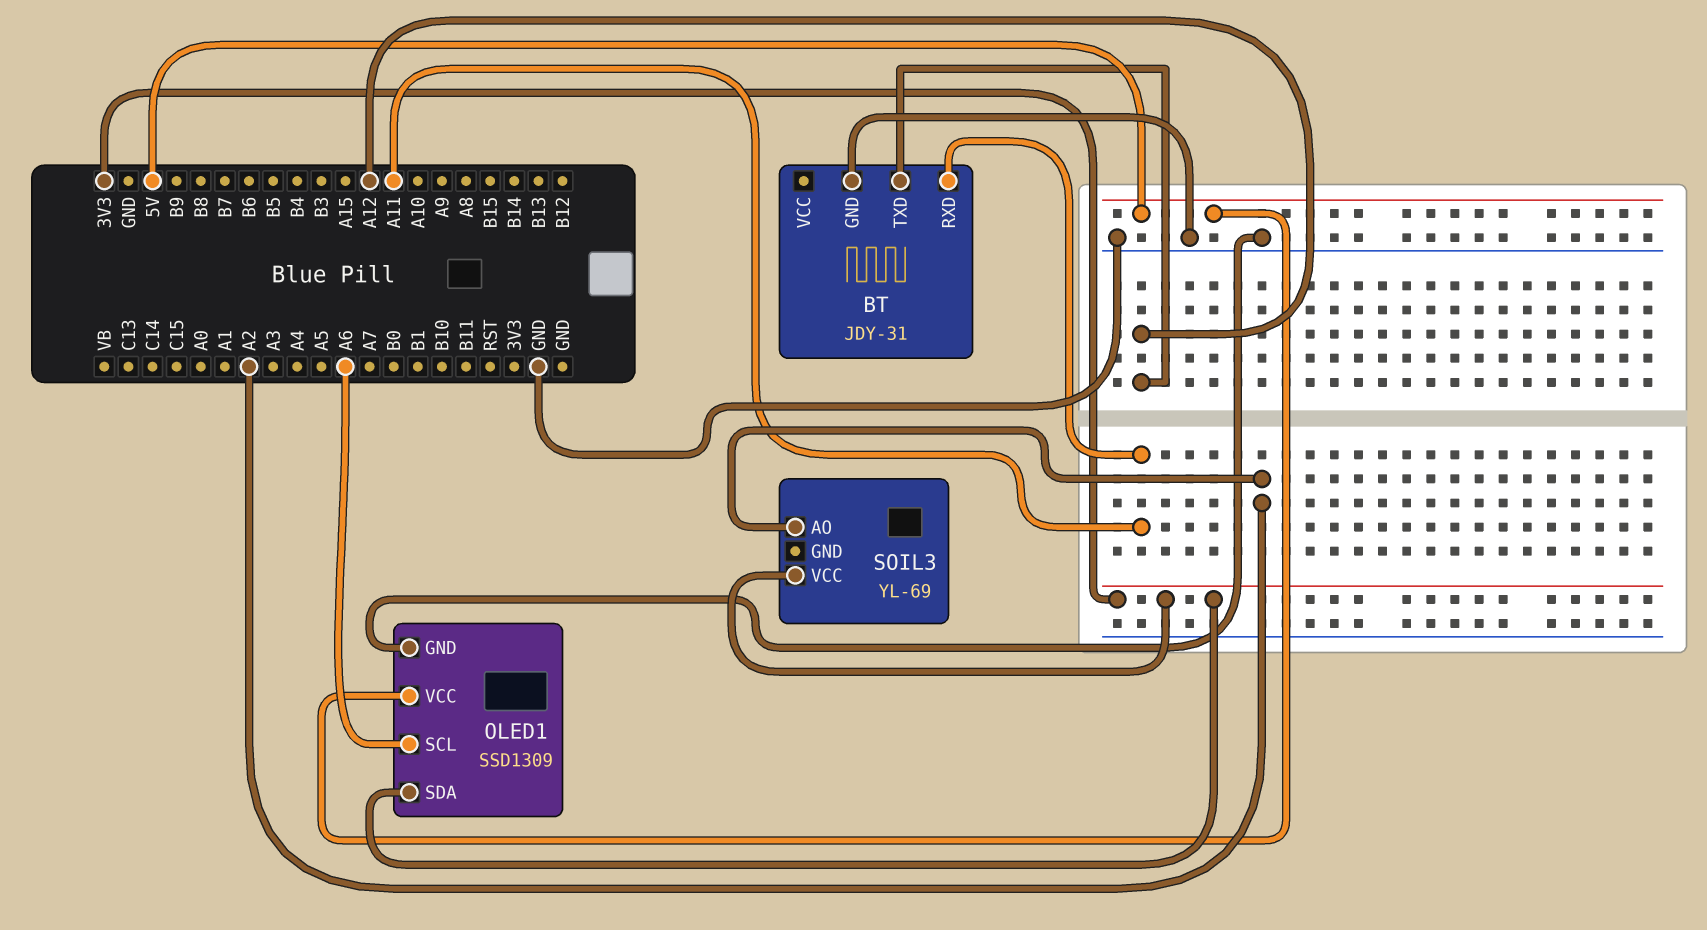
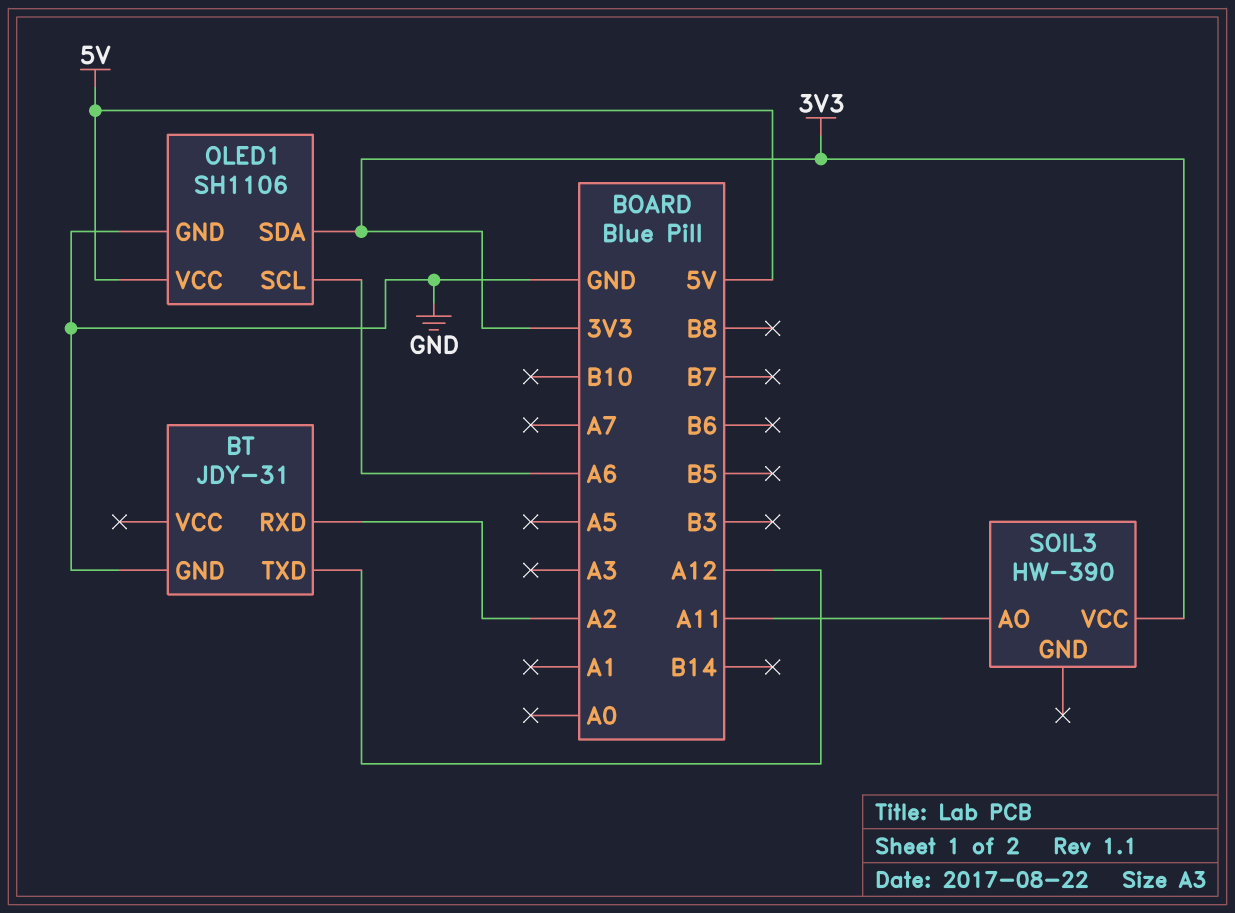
BT pin RXD: A11 -> A2
OLED1: SSD1309 -> SH1106
SOIL3: YL-69 -> HW-390
SOIL3 pin AO: A2 -> A11

